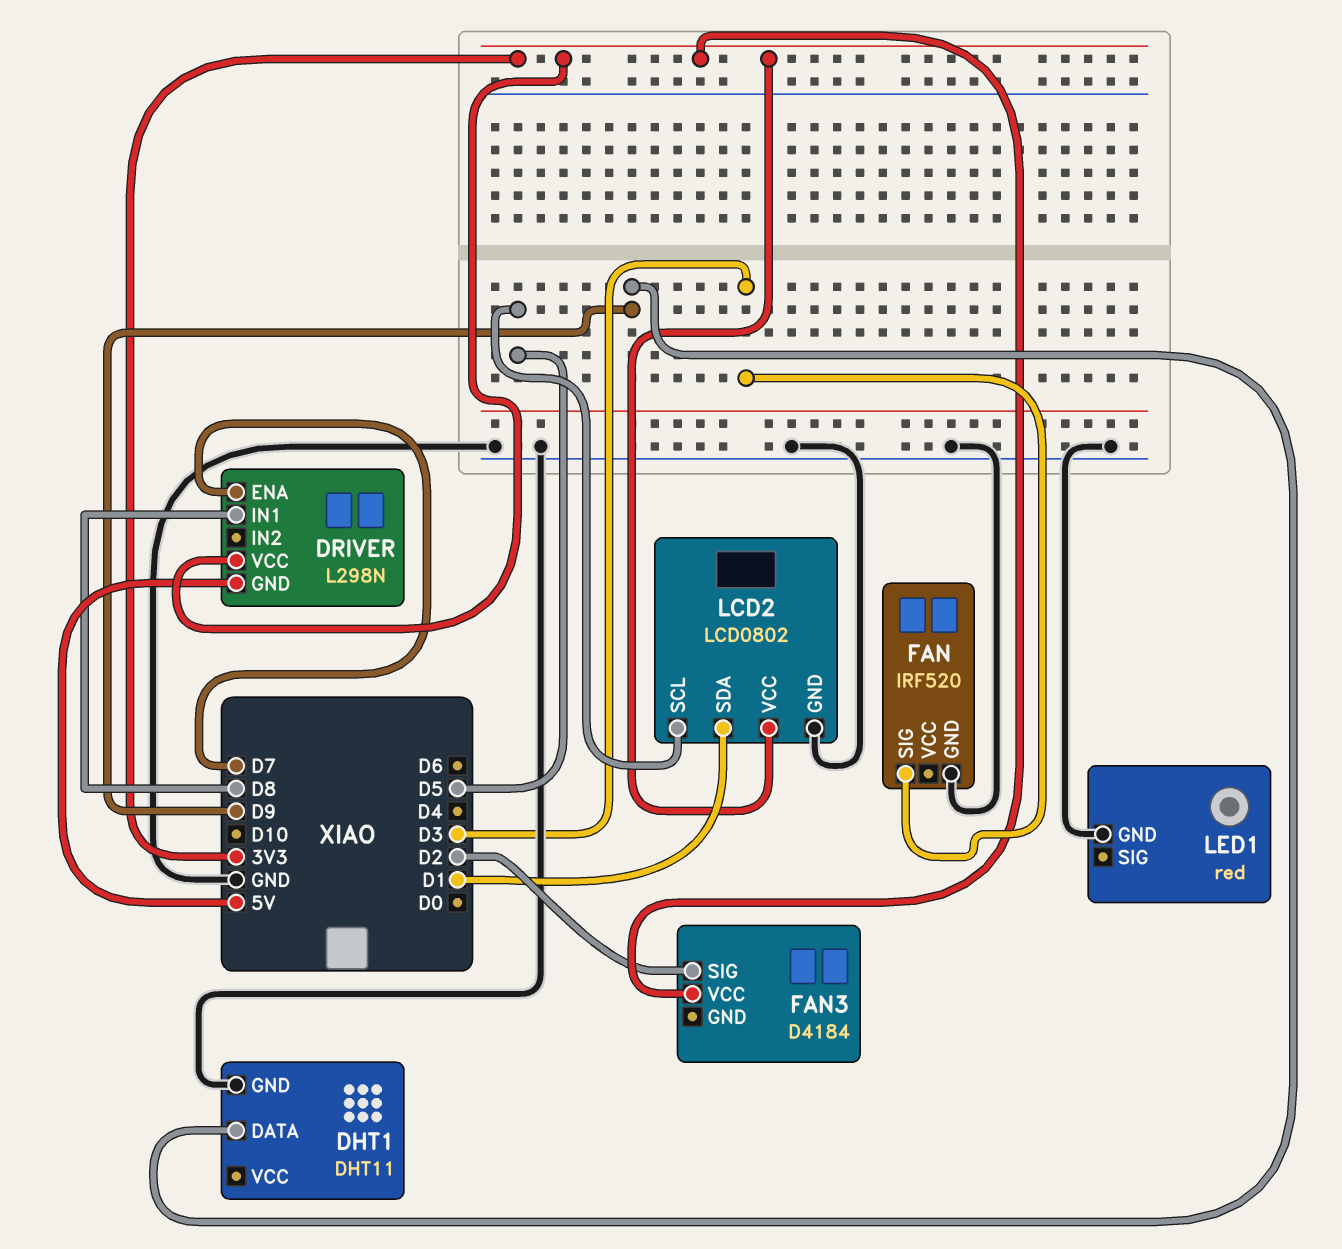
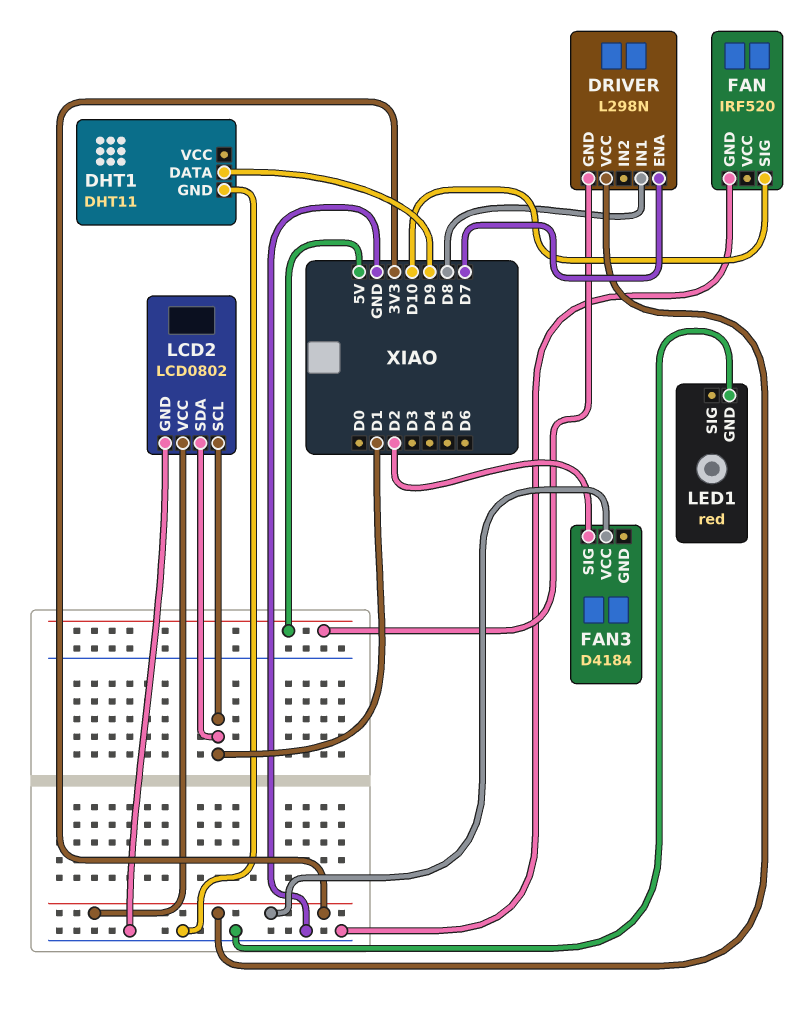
FAN pin SIG: D3 -> D10
LCD2 pin SCL: D5 -> D1

